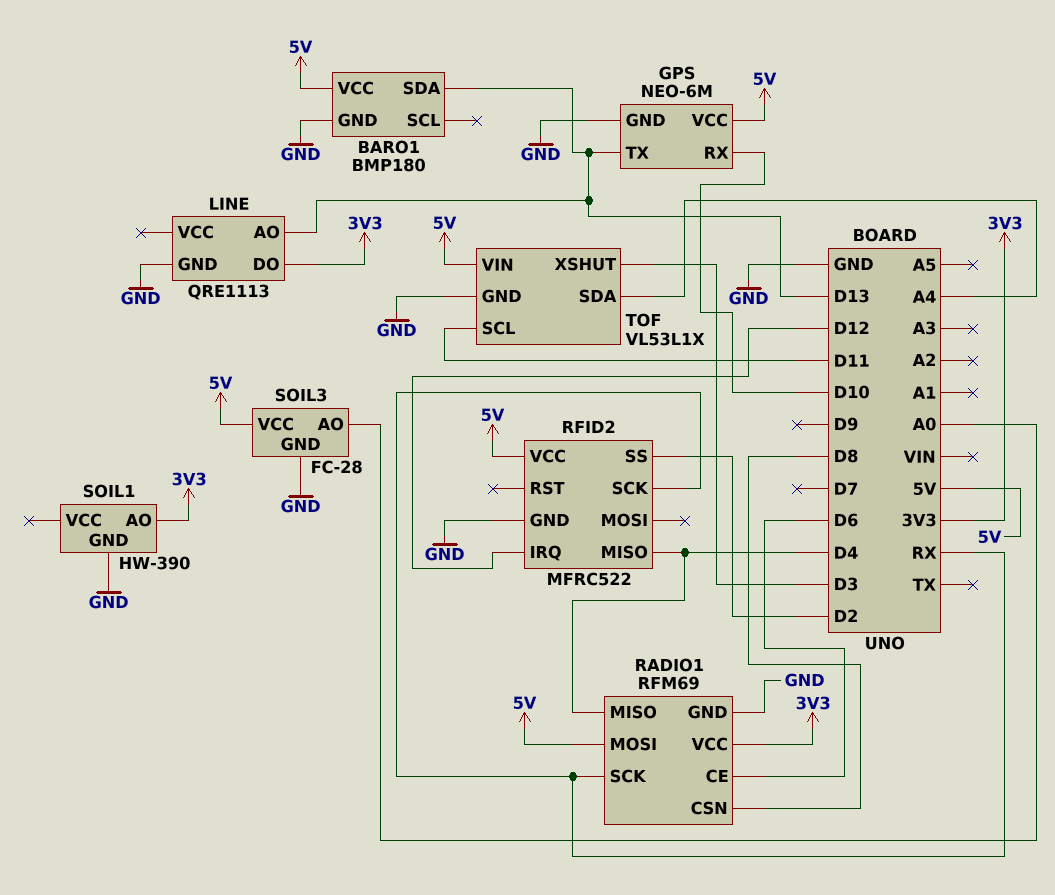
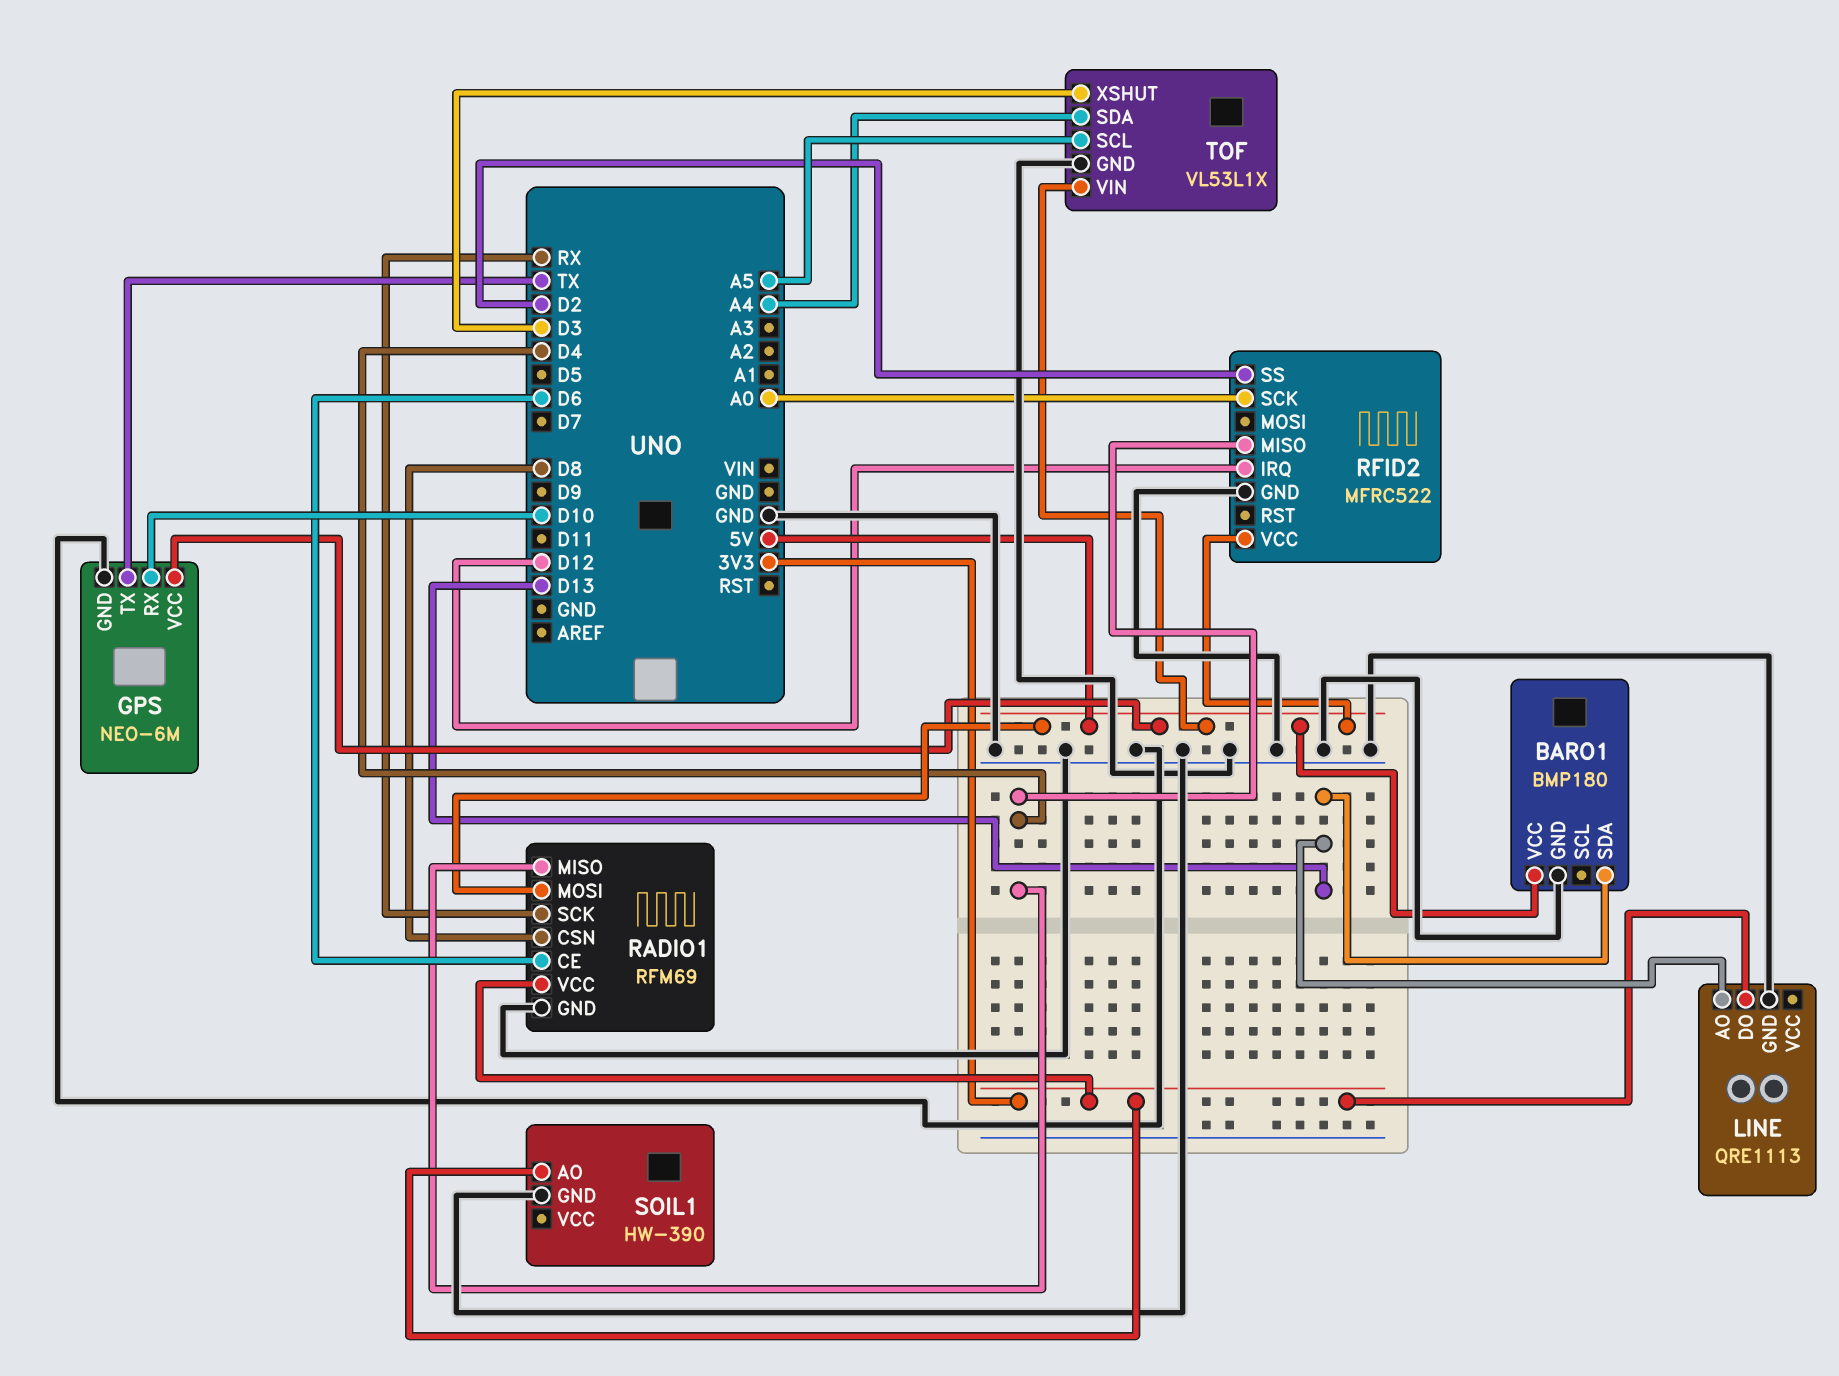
GPS pin TX: D13 -> TX
RFID2 pin SCK: RX -> A0
SOIL3: FC-28 -> none
SOIL3 pin AO: A0 -> none
SOIL3 pin GND: GND -> none
SOIL3 pin VCC: 5V -> none
TOF pin SCL: D11 -> A5

